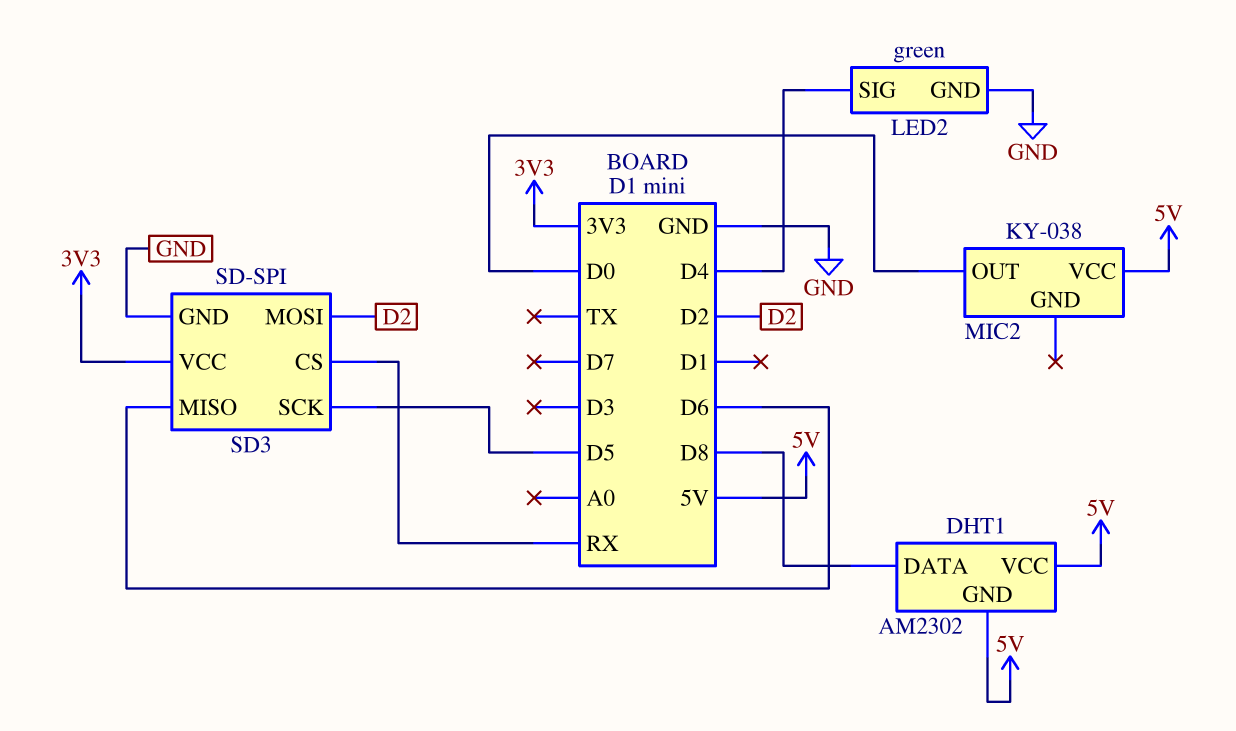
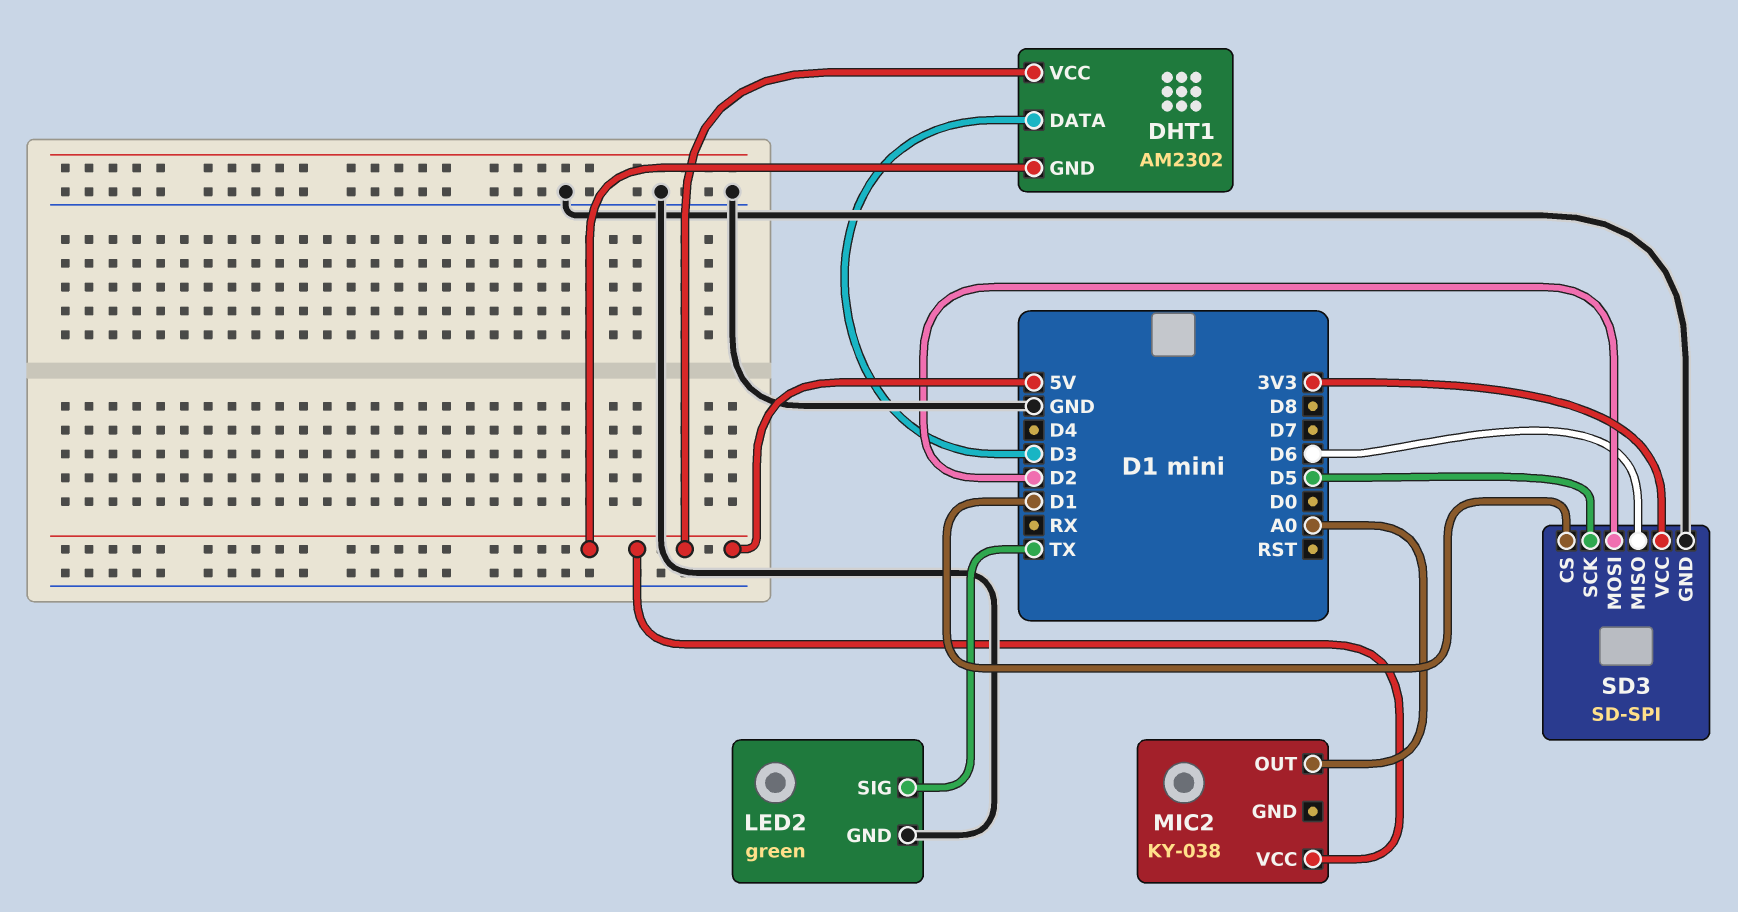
DHT1 pin DATA: D8 -> D3
LED2 pin SIG: D4 -> TX
MIC2 pin OUT: D0 -> A0
SD3 pin CS: RX -> D1

